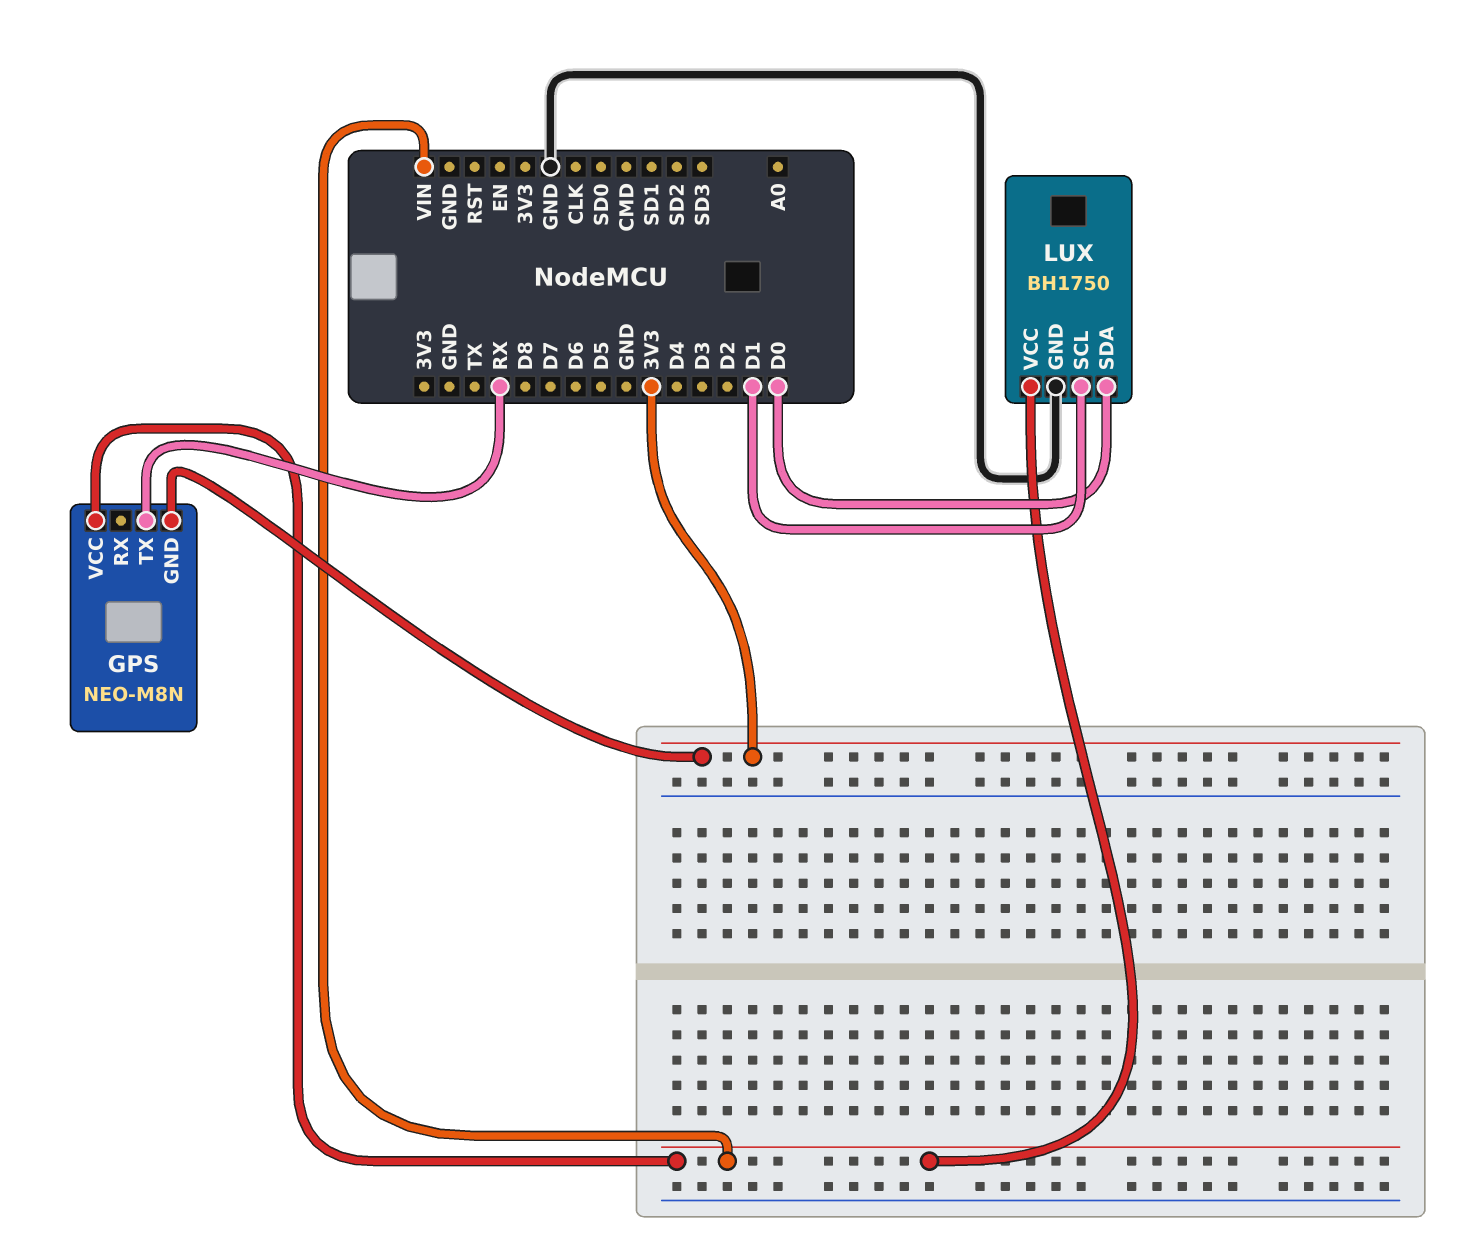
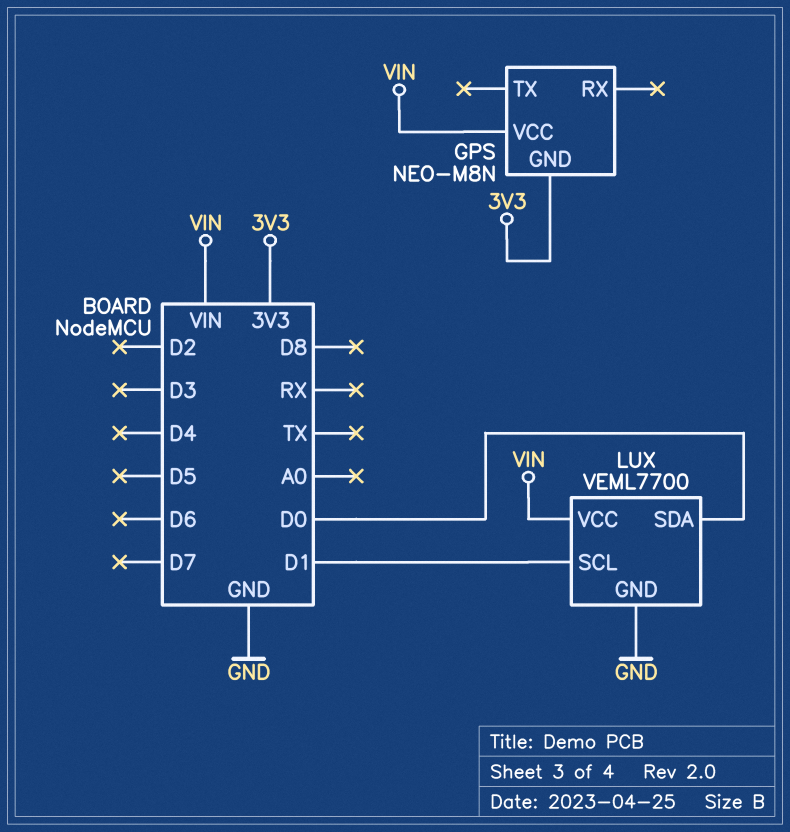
GPS pin TX: RX -> none
LUX: BH1750 -> VEML7700

